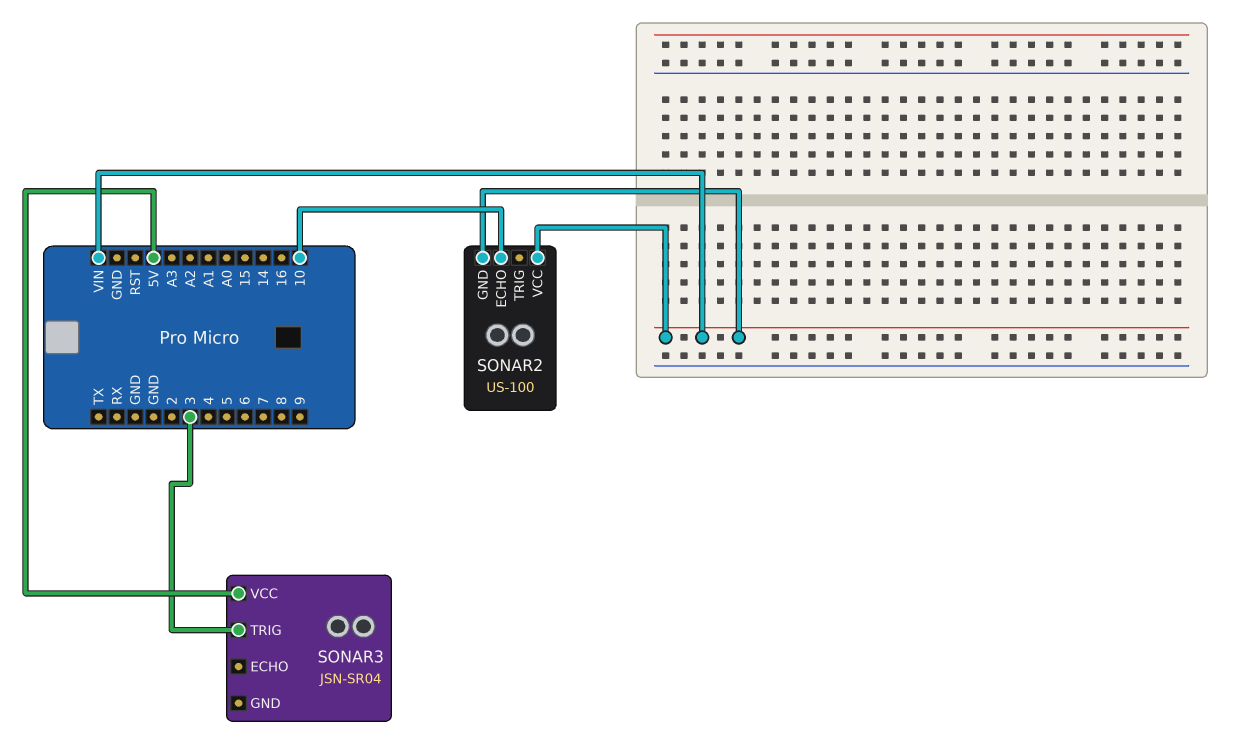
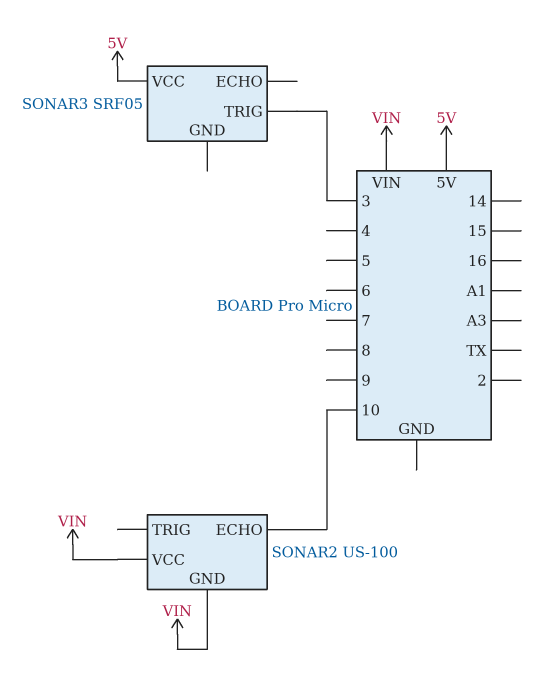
SONAR3: JSN-SR04 -> SRF05

